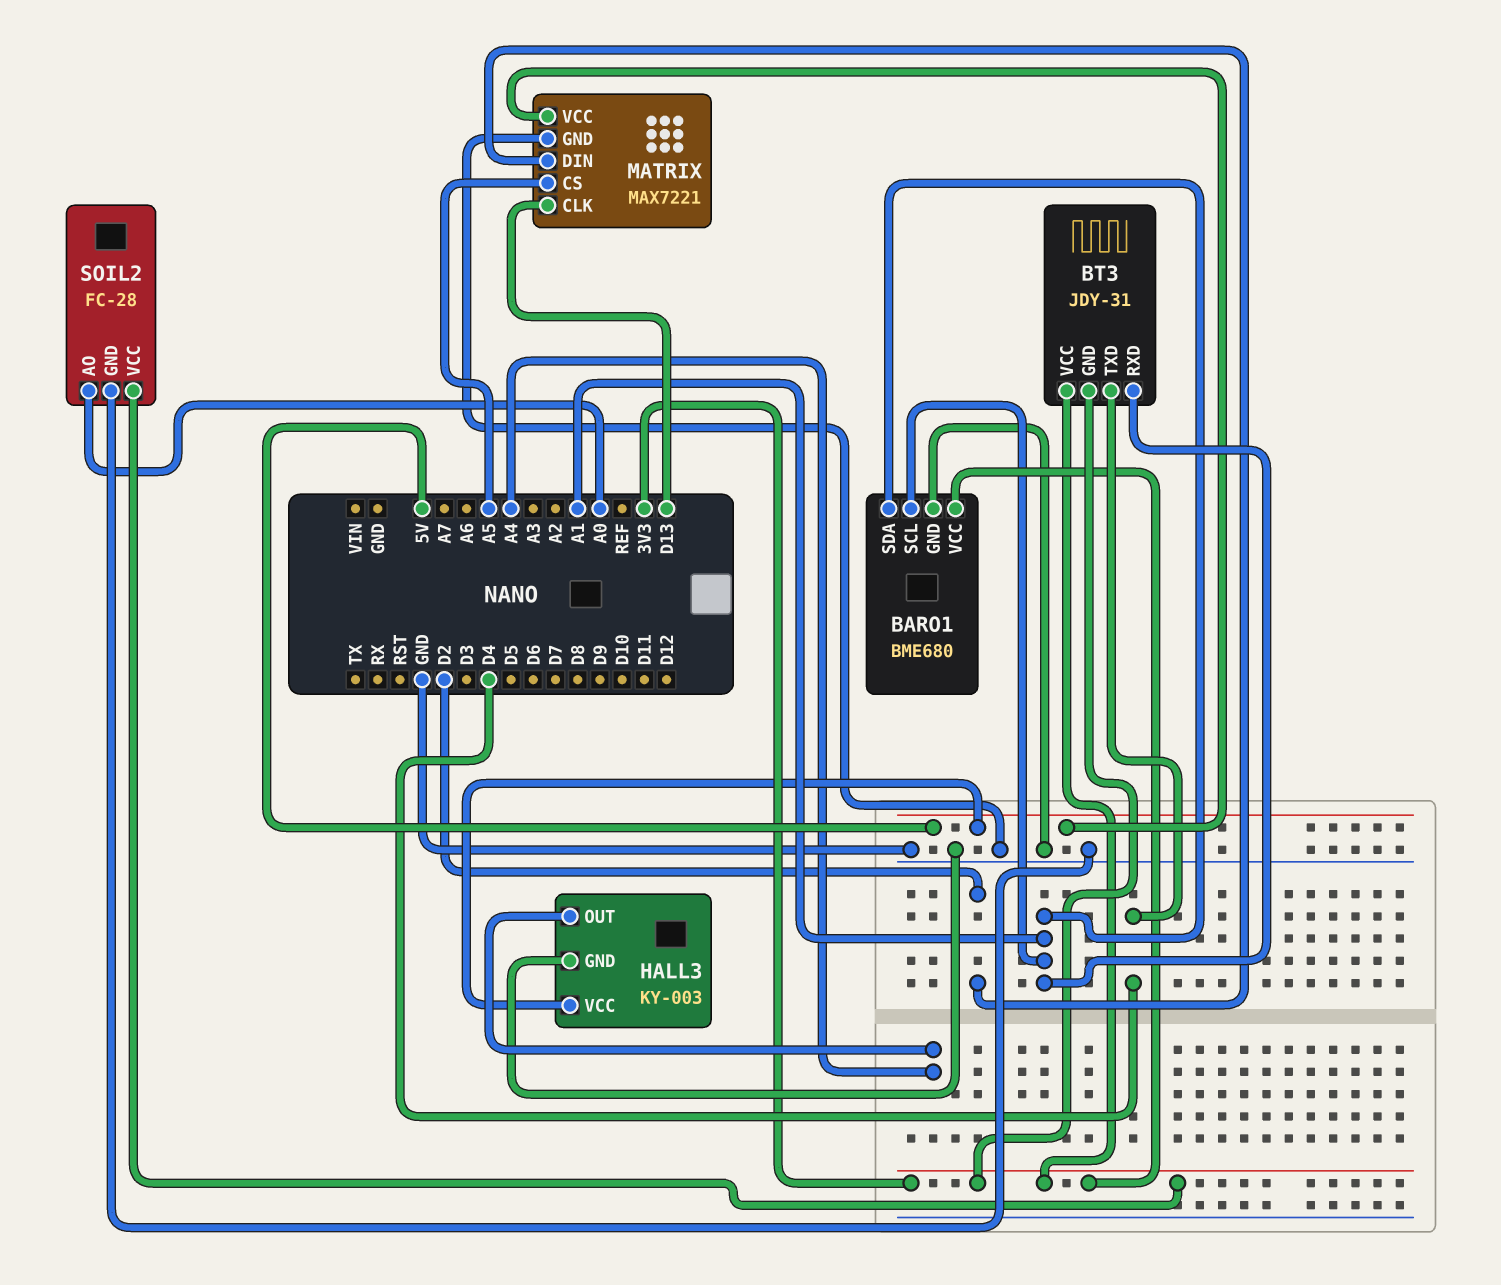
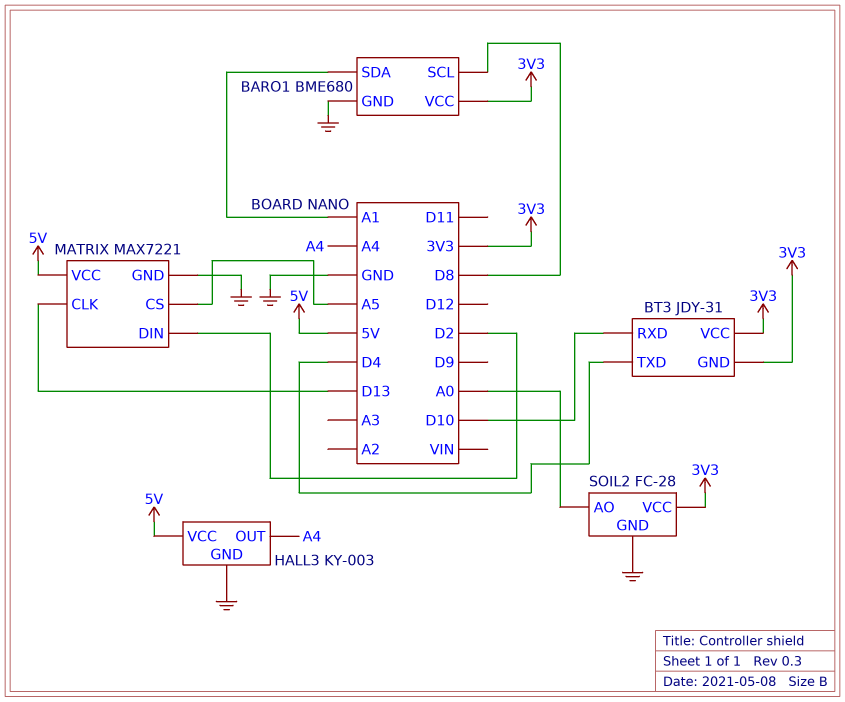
BARO1 pin SCL: A1 -> D8
BT3 pin RXD: A1 -> D10

